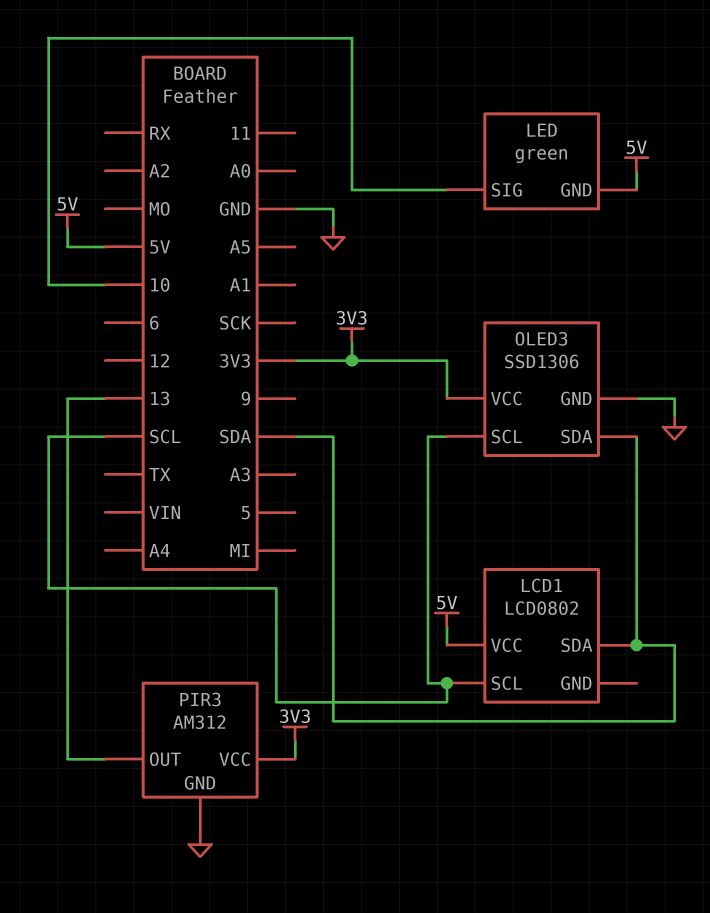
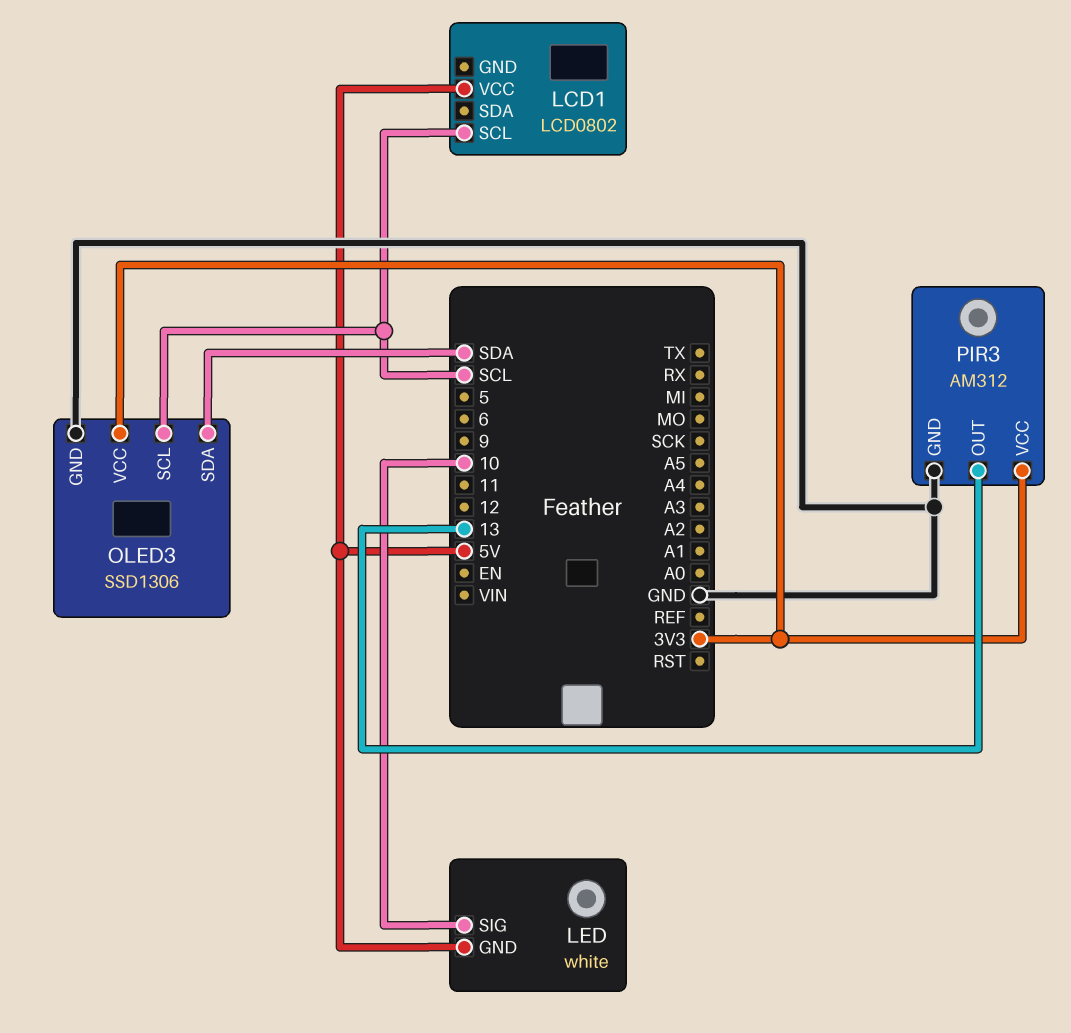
LCD1 pin SDA: SDA -> none
LED: green -> white

